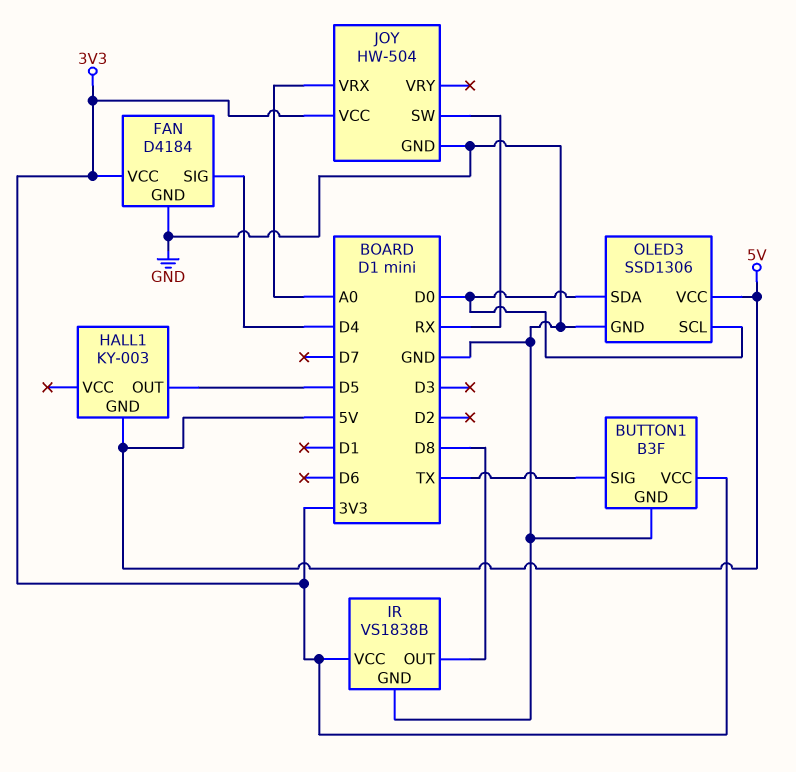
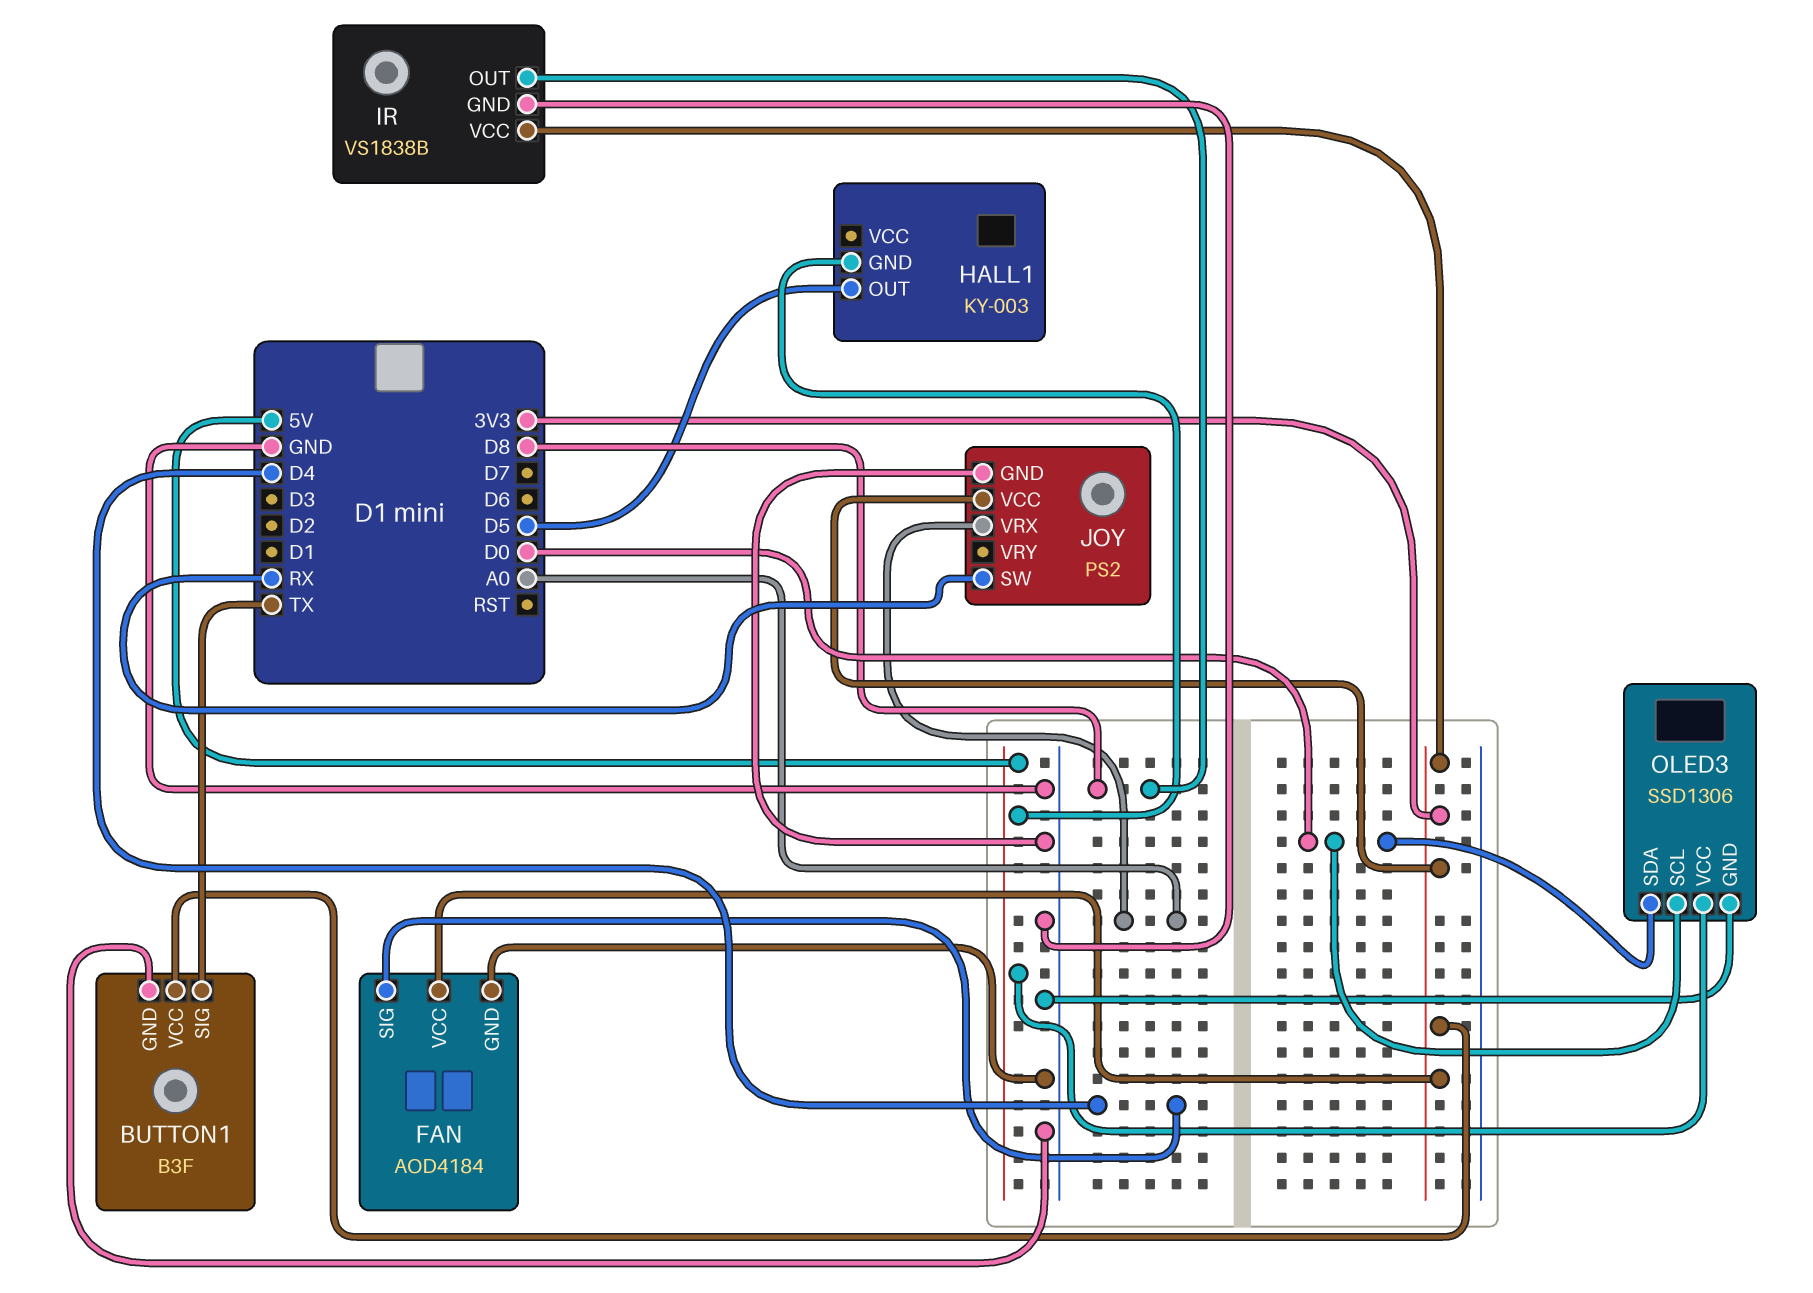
FAN: D4184 -> AOD4184
JOY: HW-504 -> PS2

